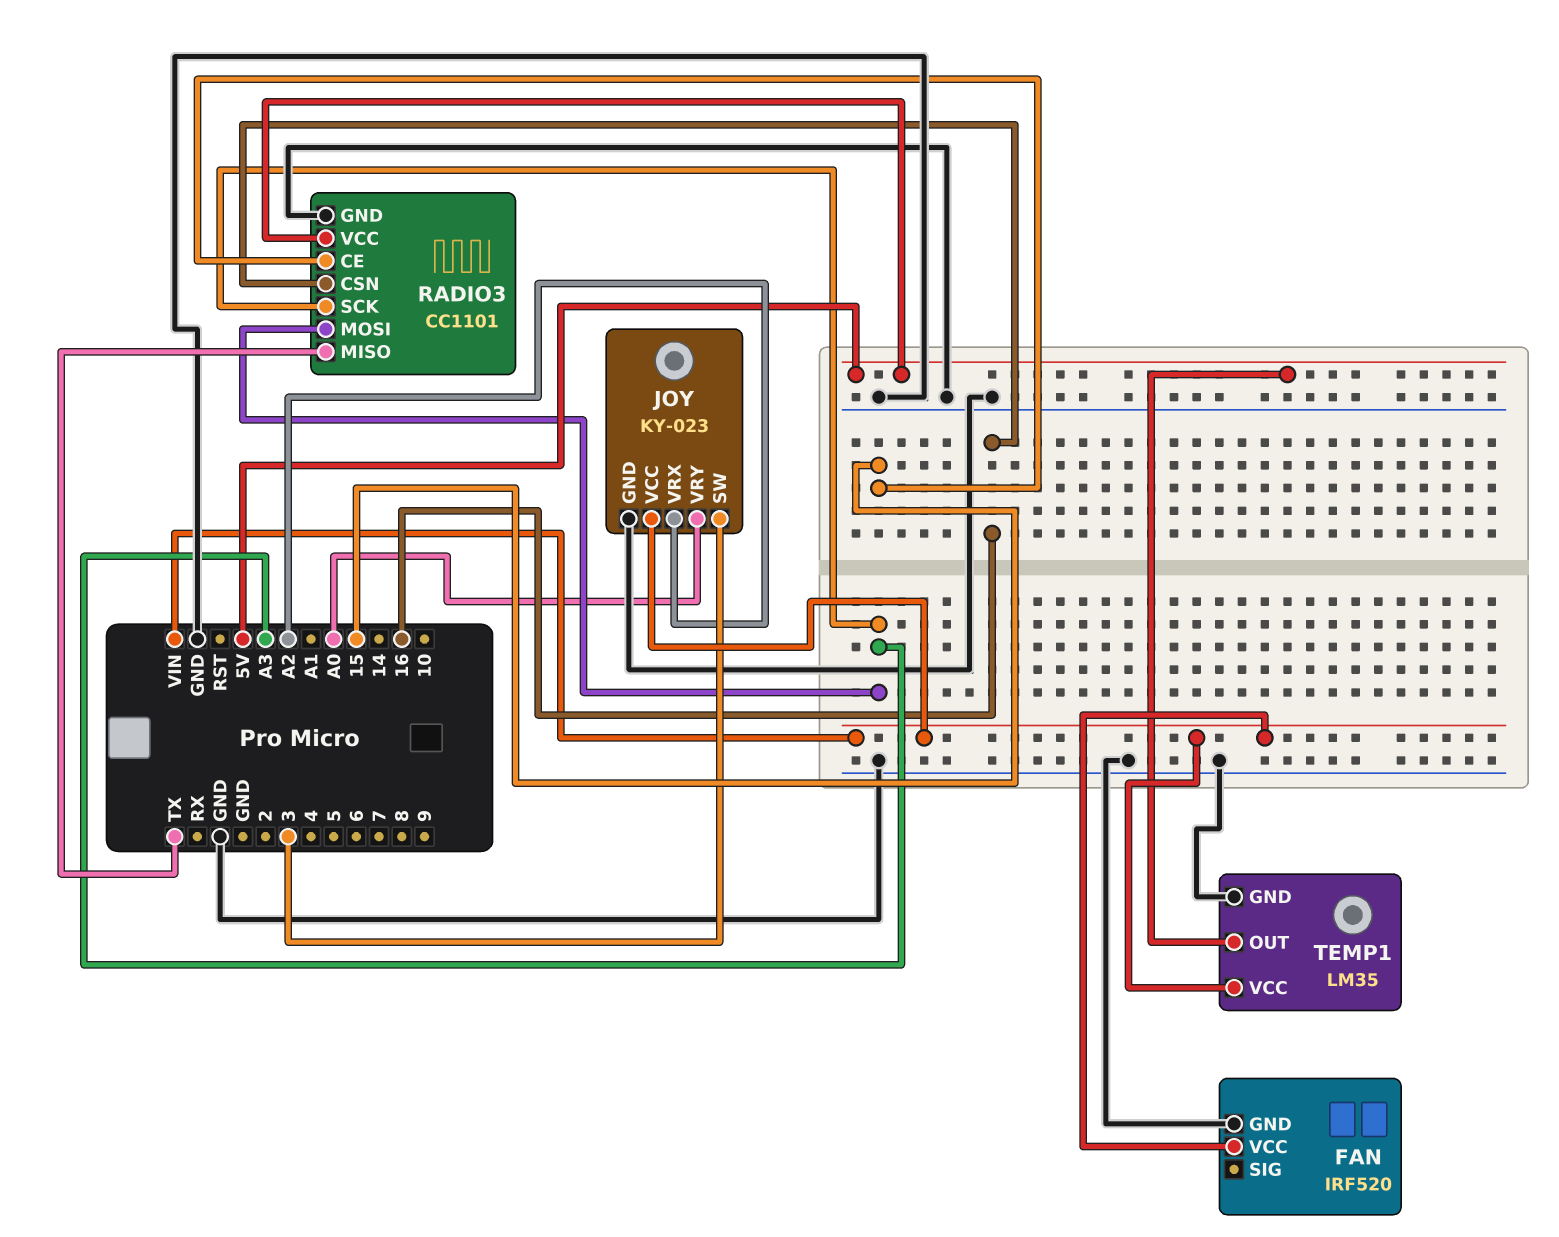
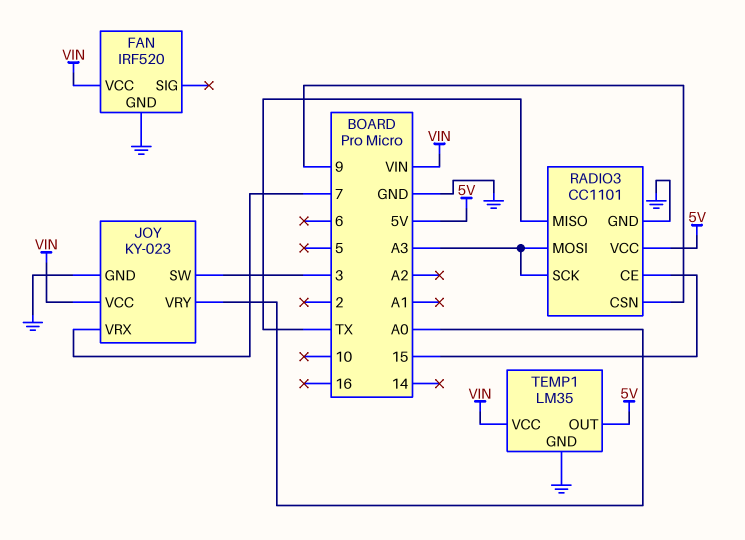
JOY pin VRX: A2 -> 7
RADIO3 pin CSN: 16 -> 9

